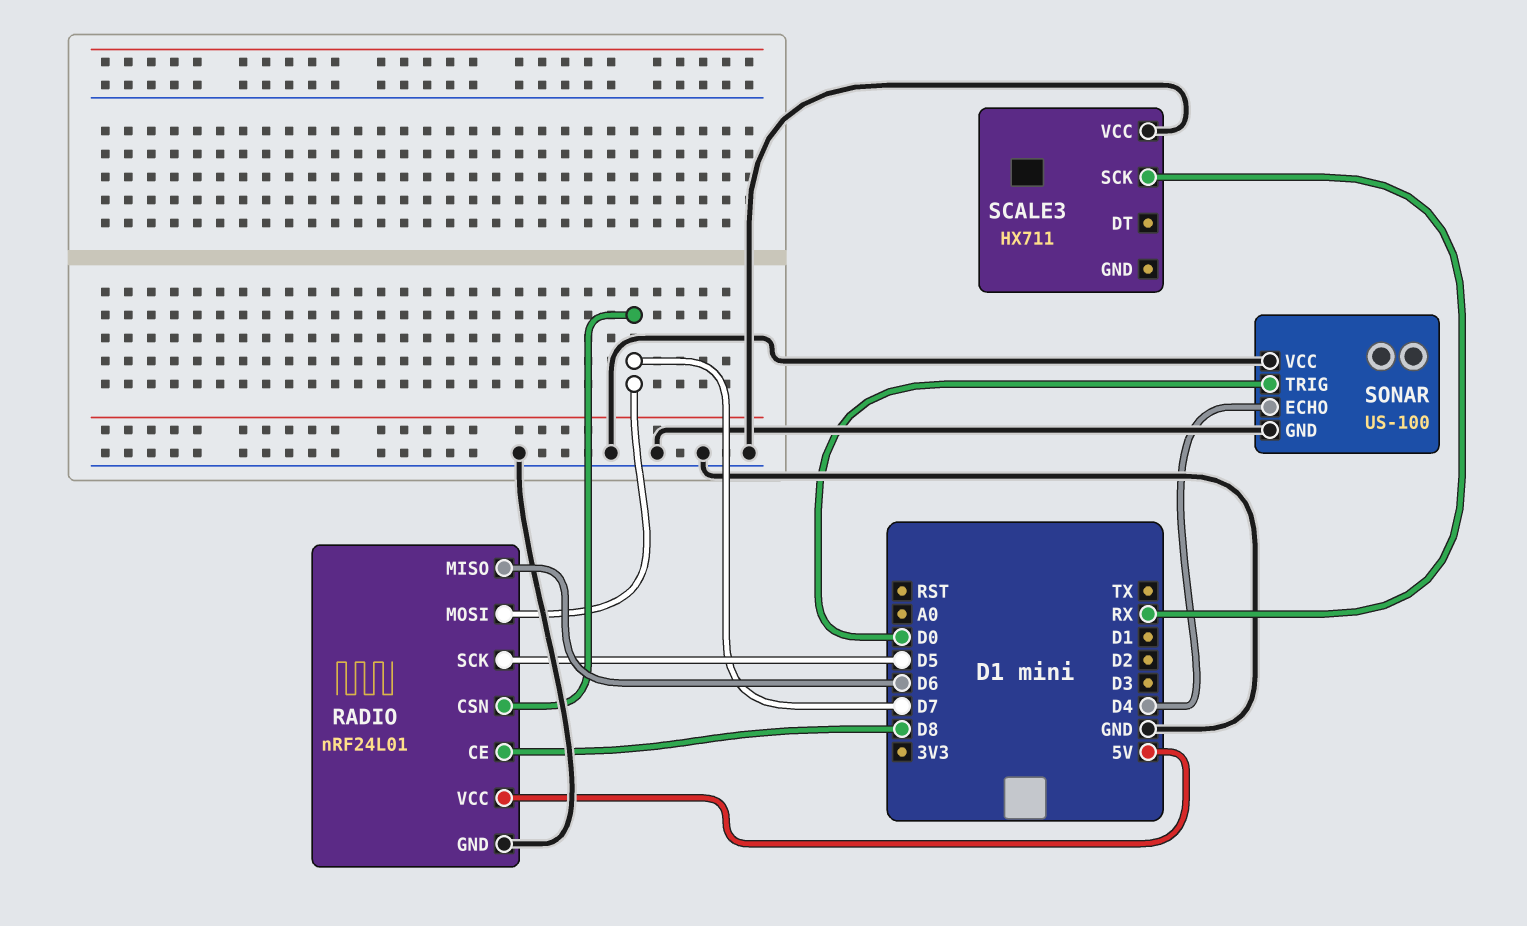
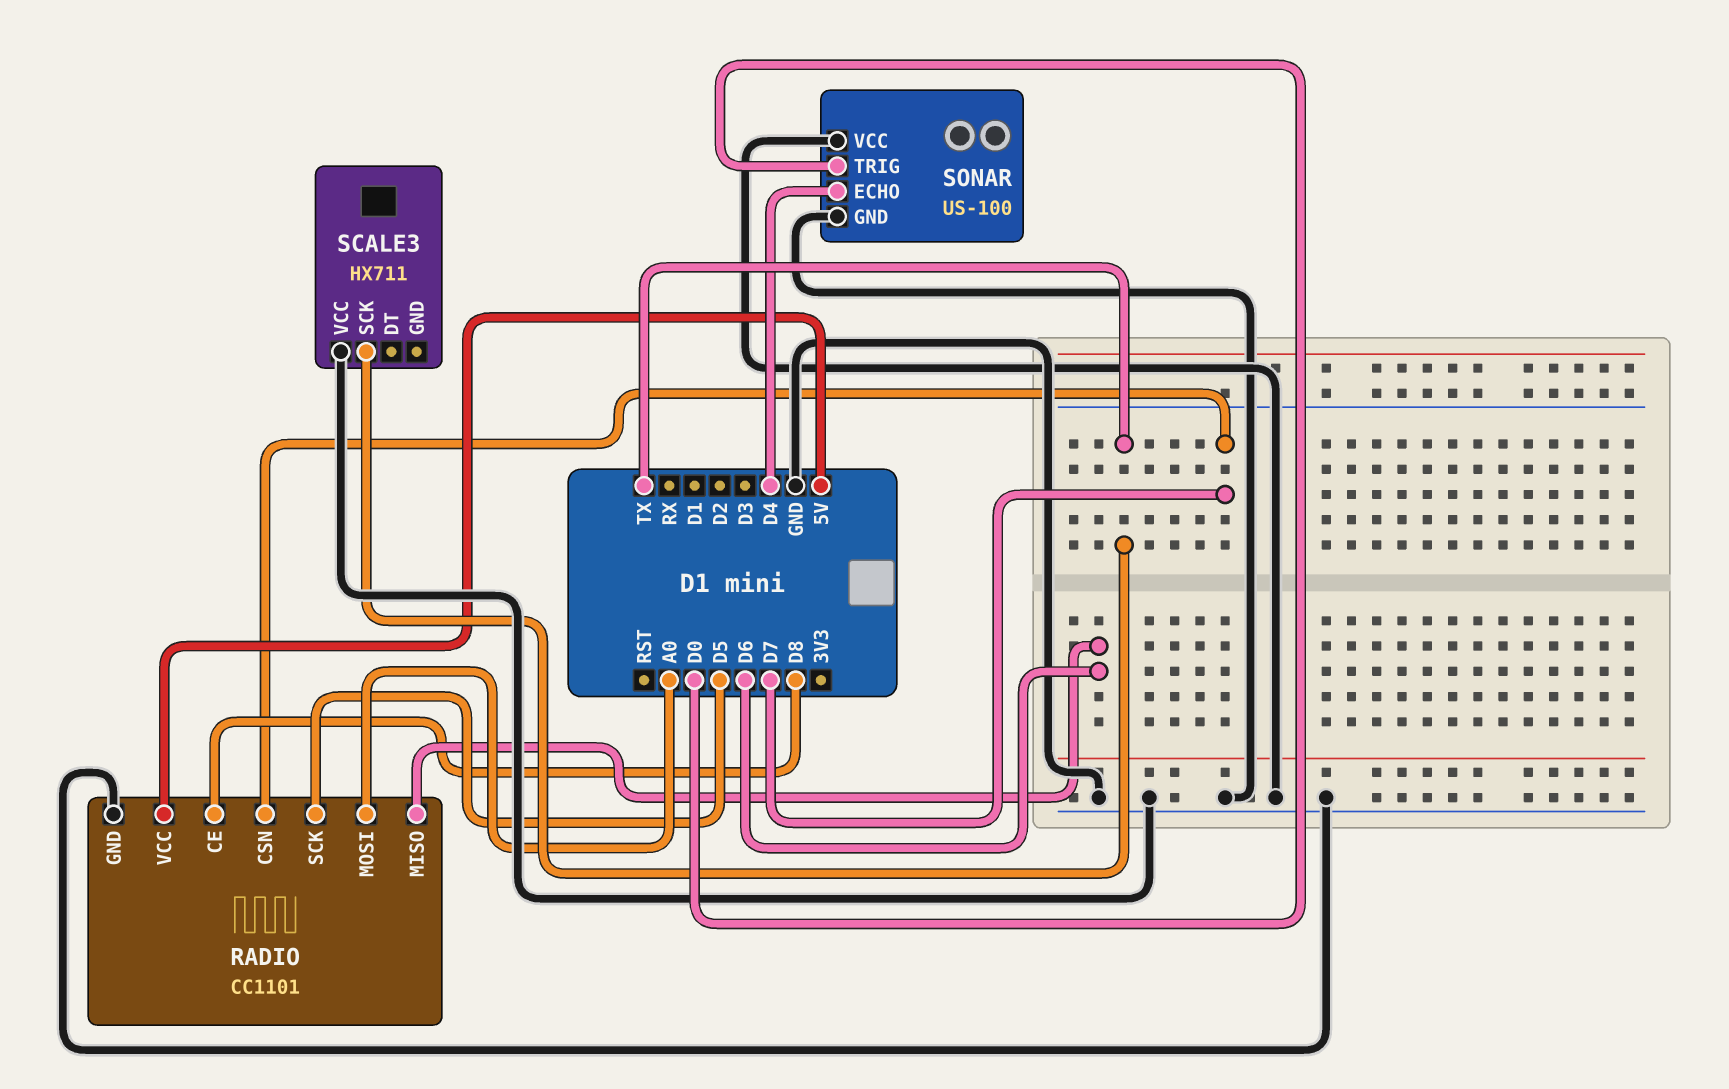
RADIO: nRF24L01 -> CC1101
RADIO pin MOSI: D7 -> A0
SCALE3 pin SCK: RX -> TX

